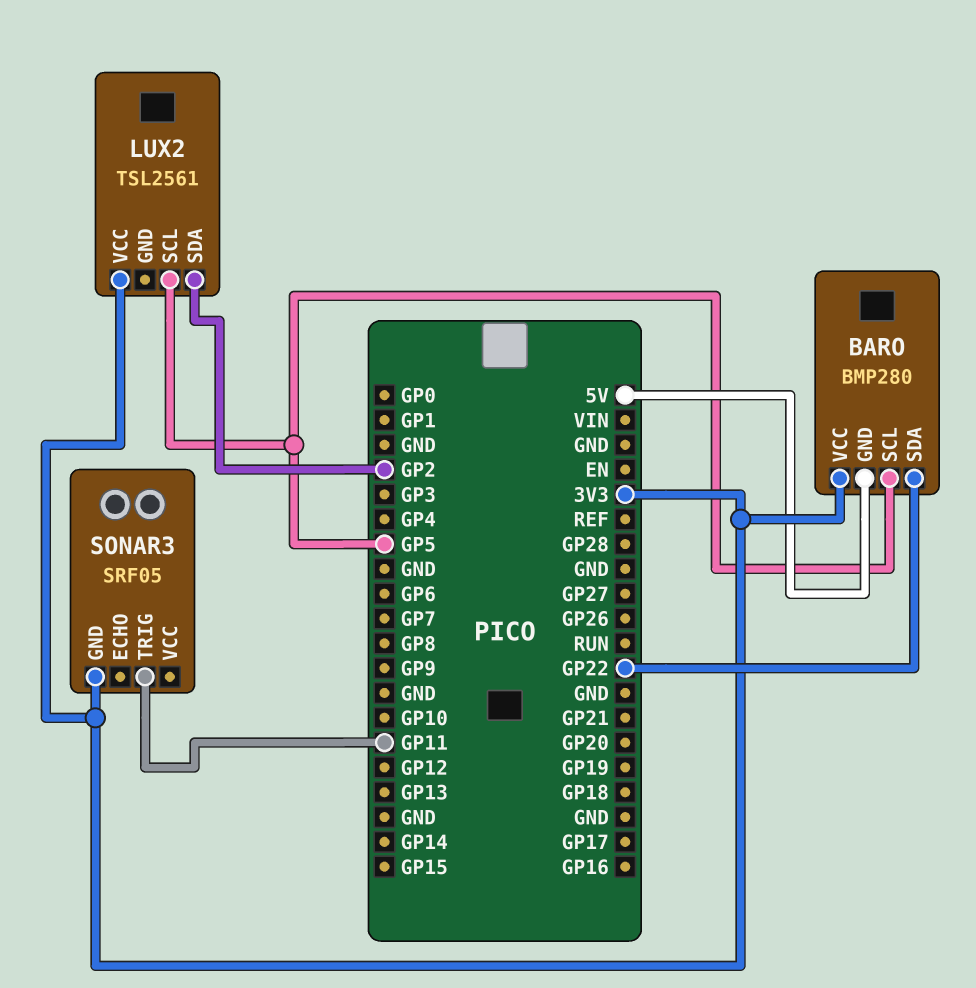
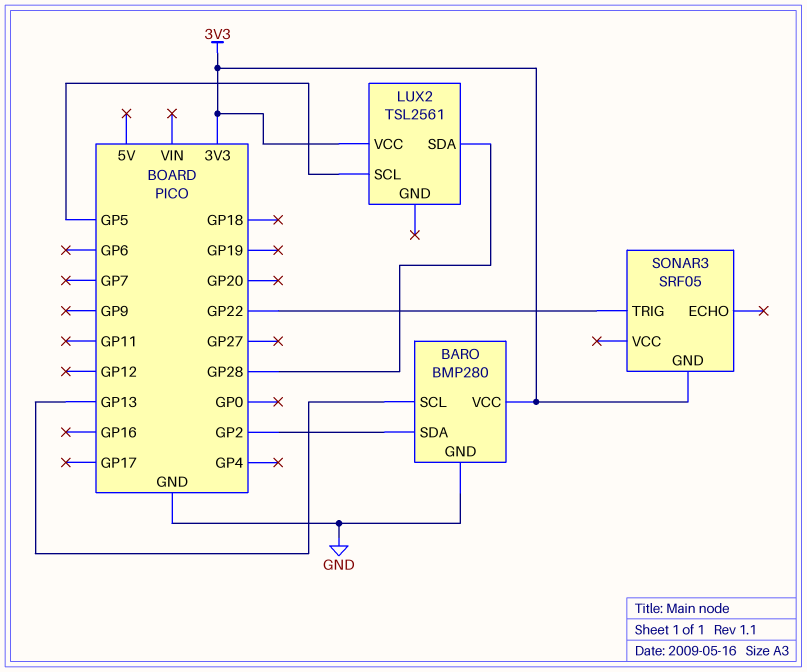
BARO pin GND: 5V -> GND
BARO pin SCL: GP5 -> GP13
BARO pin SDA: GP22 -> GP2
LUX2 pin SDA: GP2 -> GP28
SONAR3 pin TRIG: GP11 -> GP22

